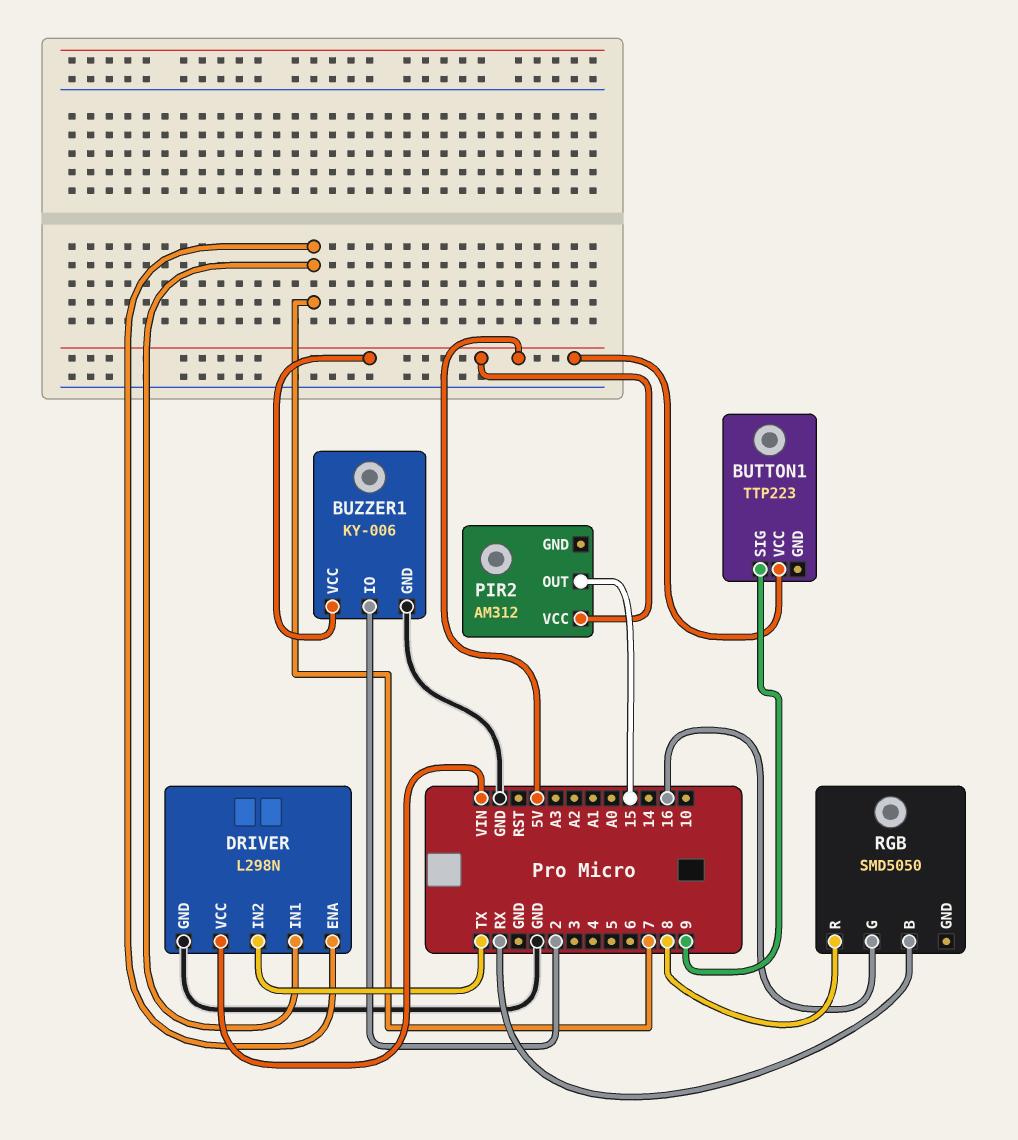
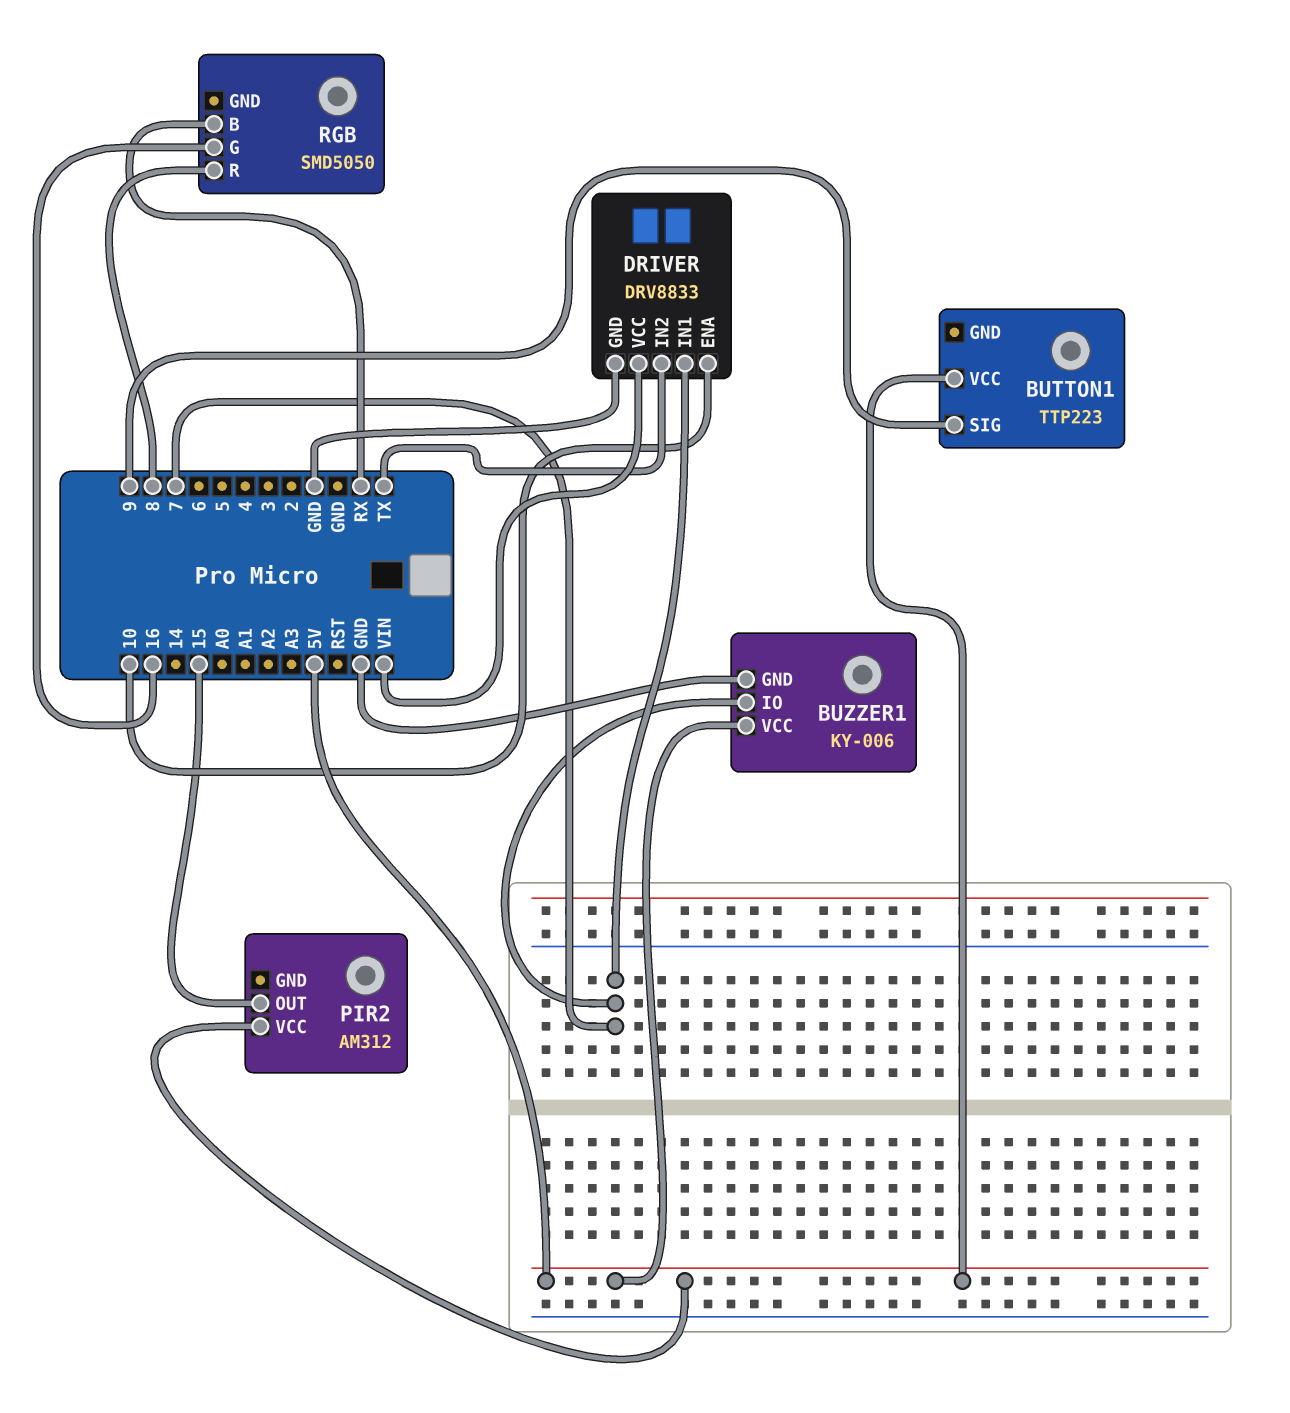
BUZZER1 pin IO: 2 -> 7
DRIVER: L298N -> DRV8833
DRIVER pin ENA: 7 -> 10

